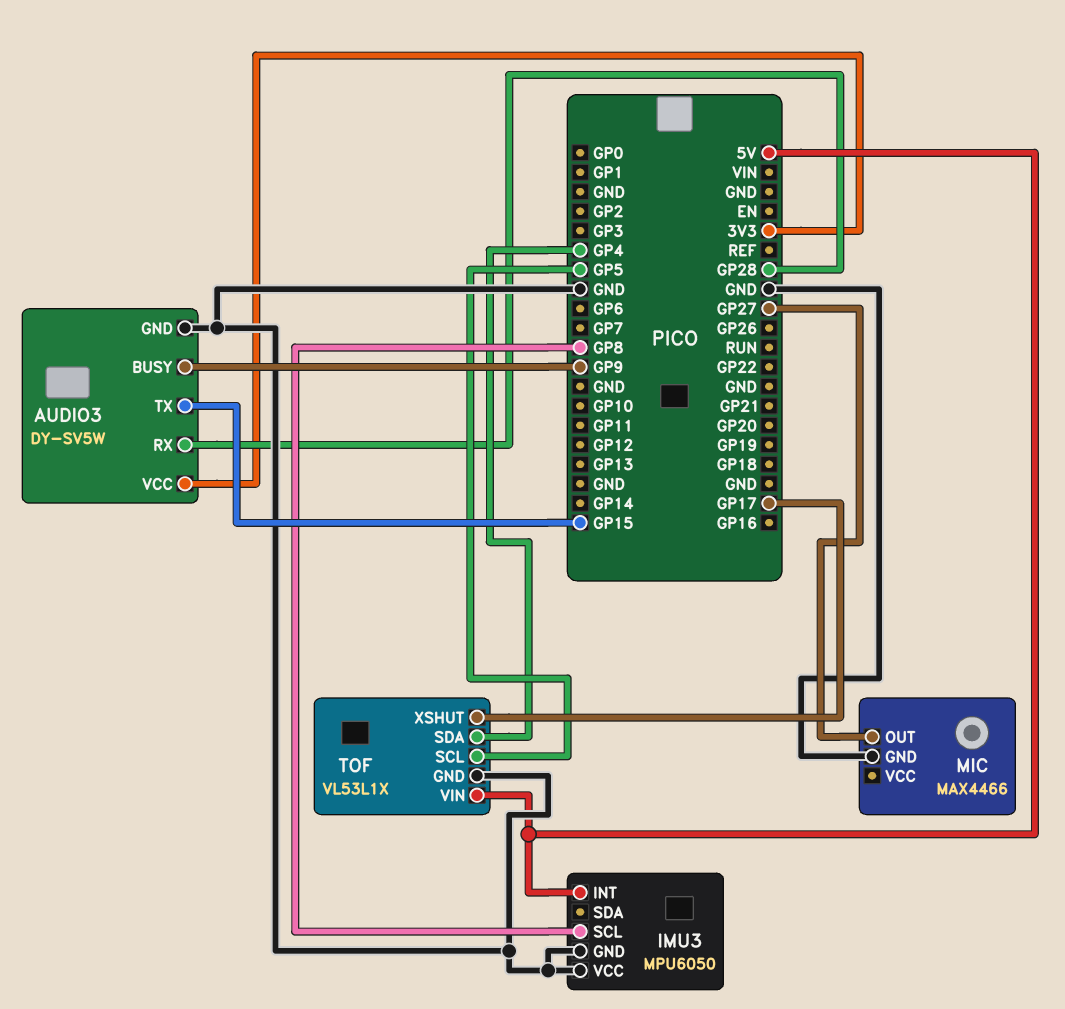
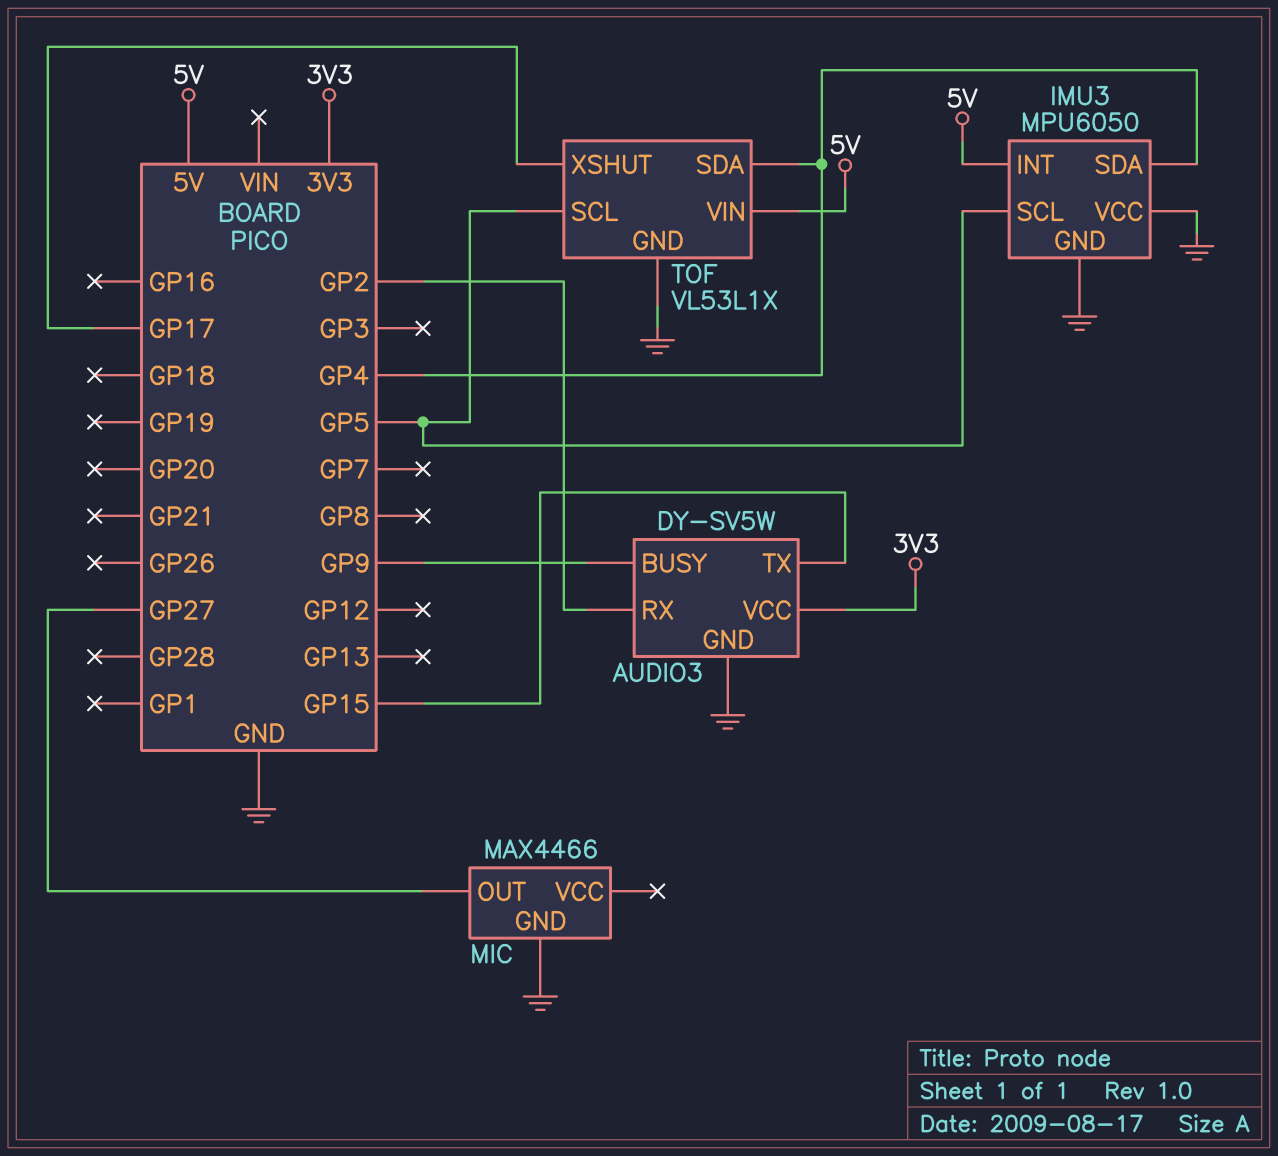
AUDIO3 pin RX: GP28 -> GP2
IMU3 pin SCL: GP8 -> GP5
IMU3 pin SDA: none -> GP4

